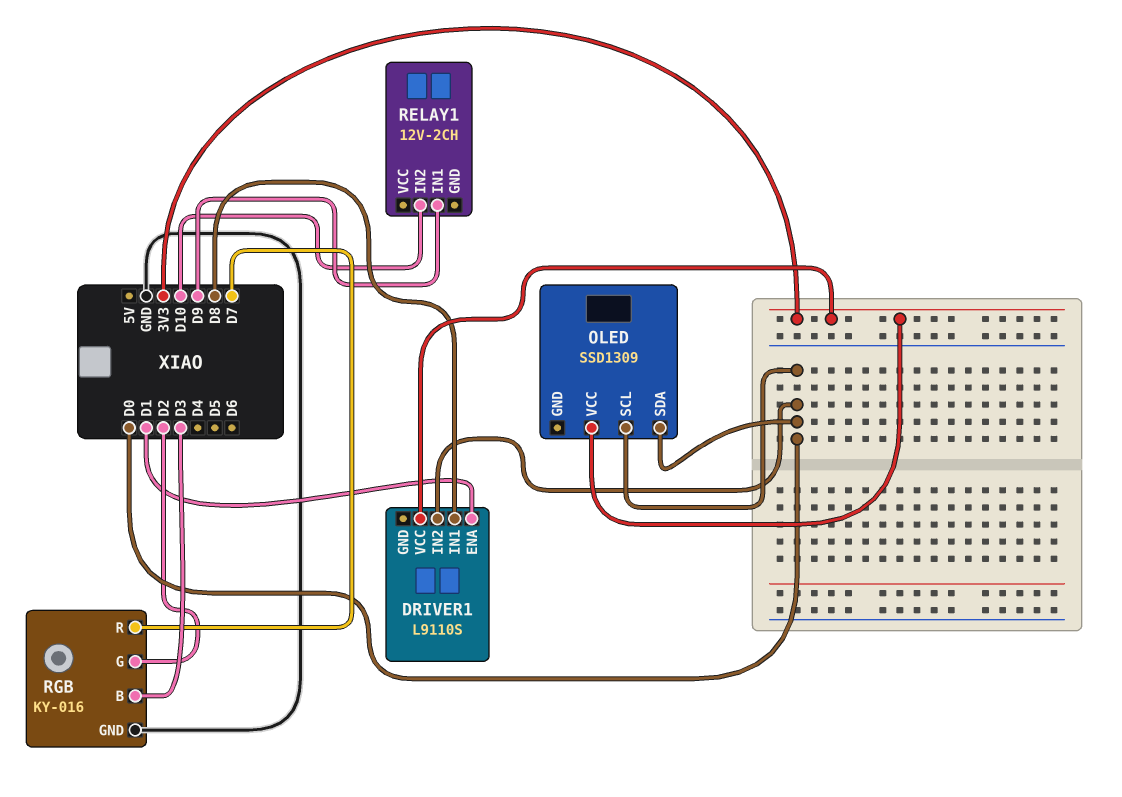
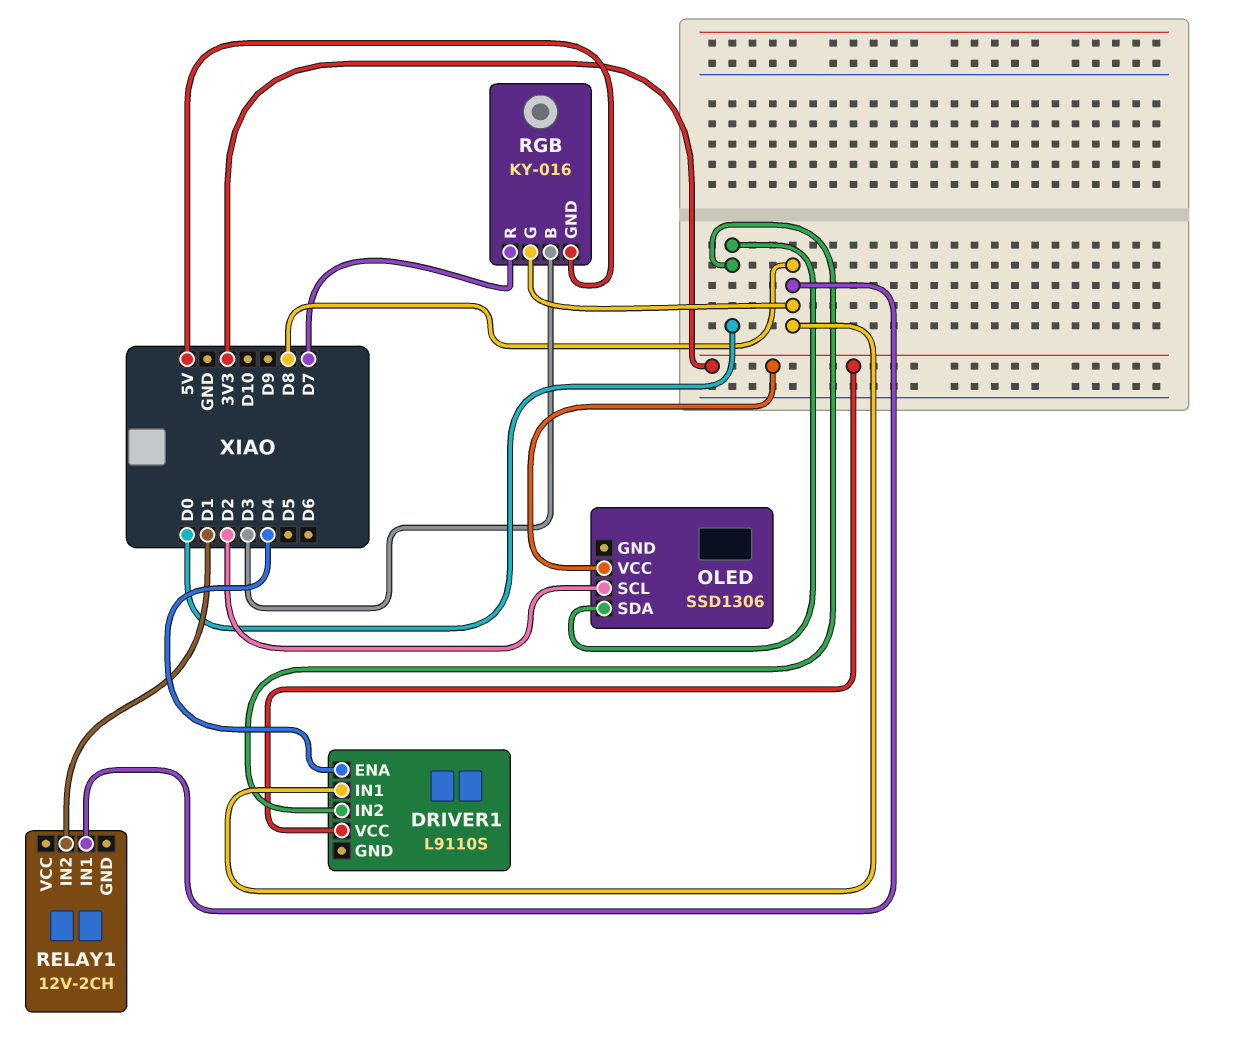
DRIVER1 pin ENA: D1 -> D4
OLED: SSD1309 -> SSD1306
OLED pin SCL: D0 -> D2
RELAY1 pin IN1: D9 -> D8
RELAY1 pin IN2: D10 -> D1
RGB pin G: D2 -> D8
RGB pin GND: GND -> 5V

